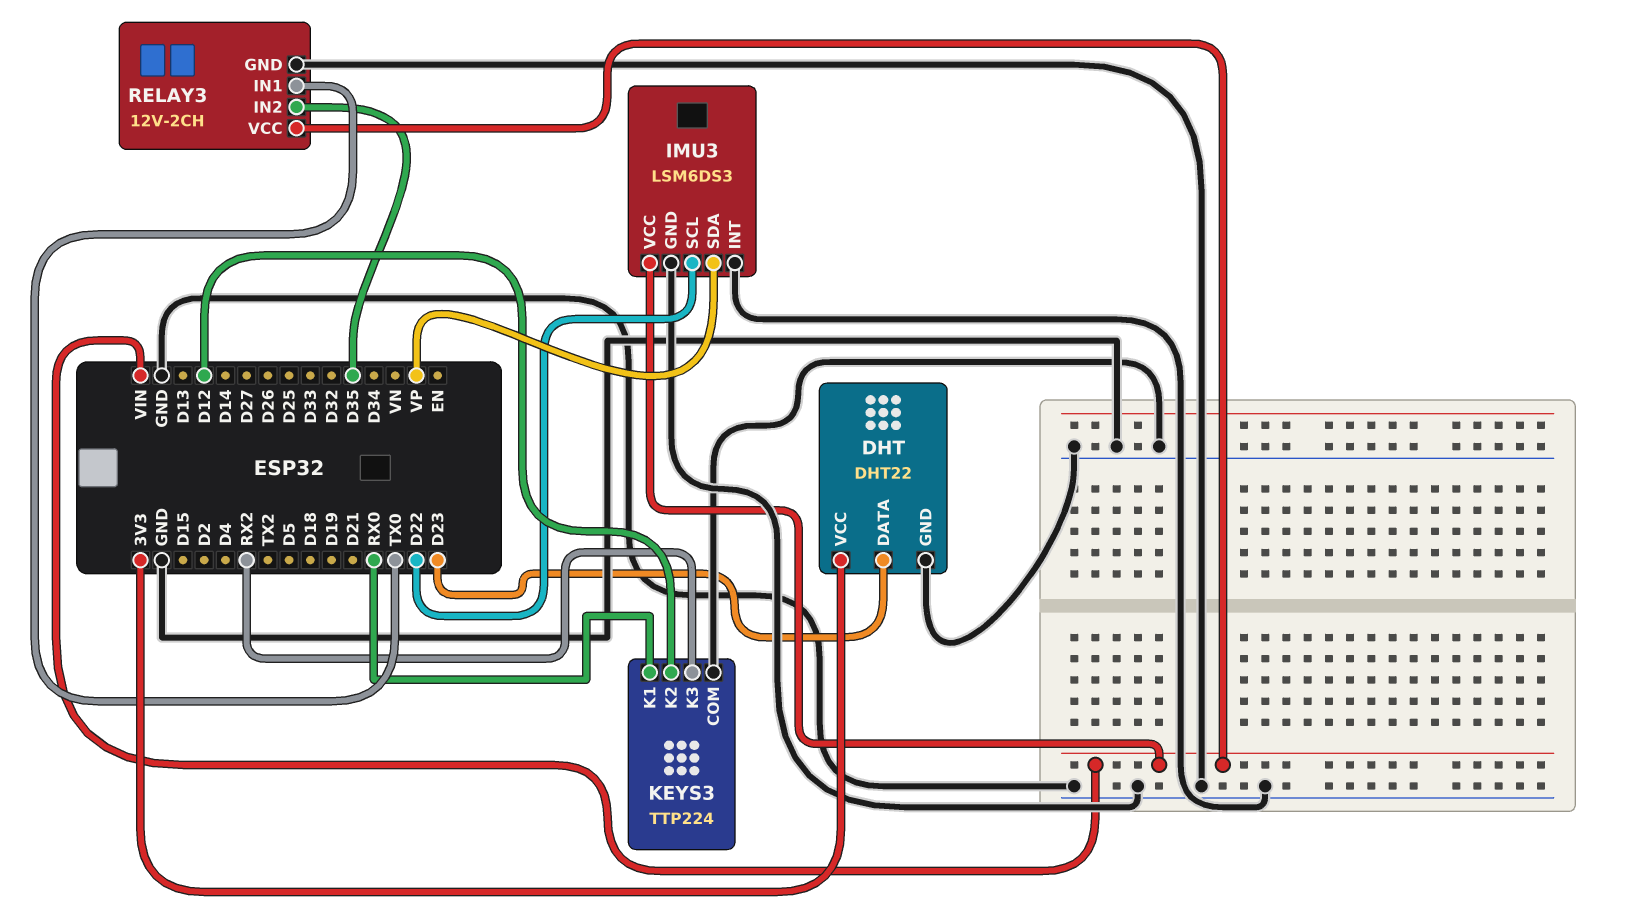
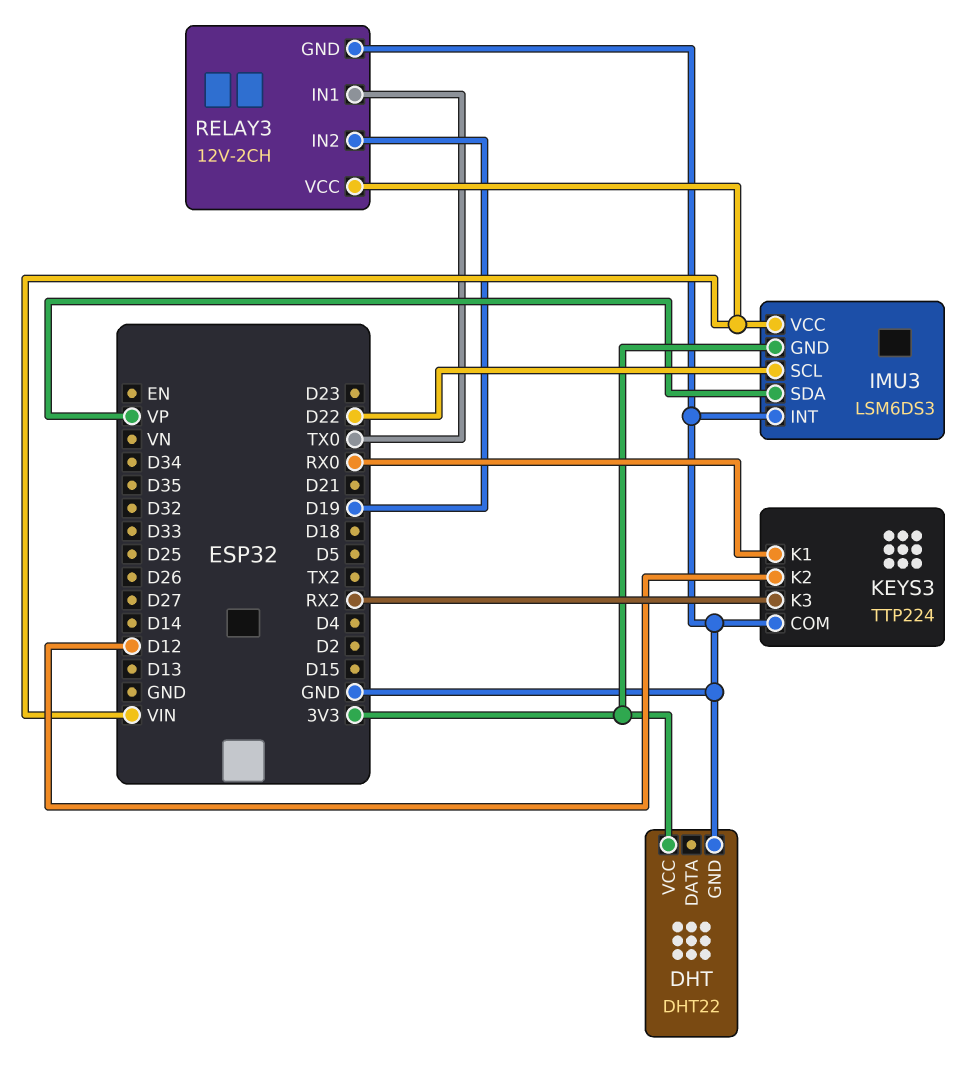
DHT pin DATA: D23 -> none
IMU3 pin GND: GND -> 3V3
RELAY3 pin IN2: D35 -> D19

